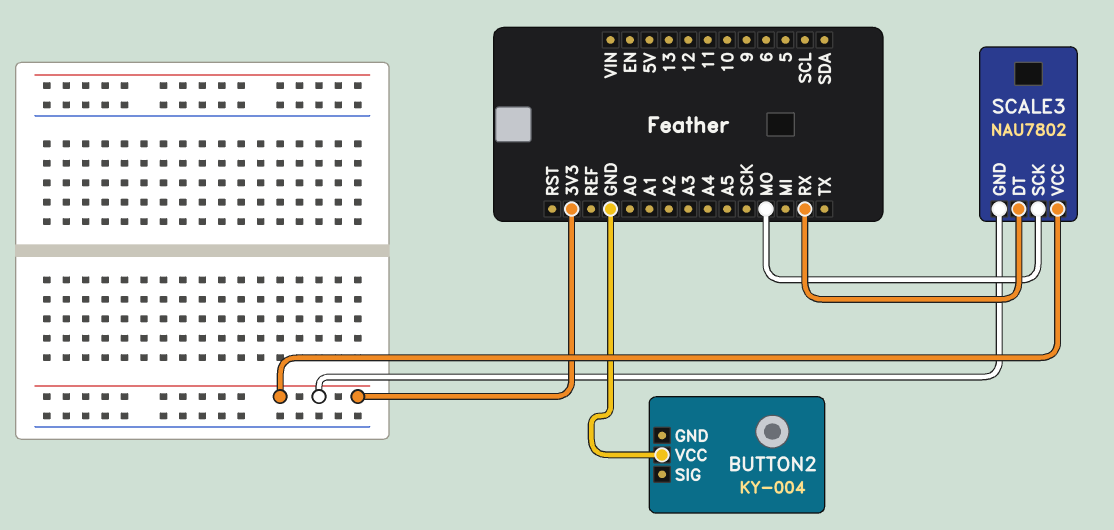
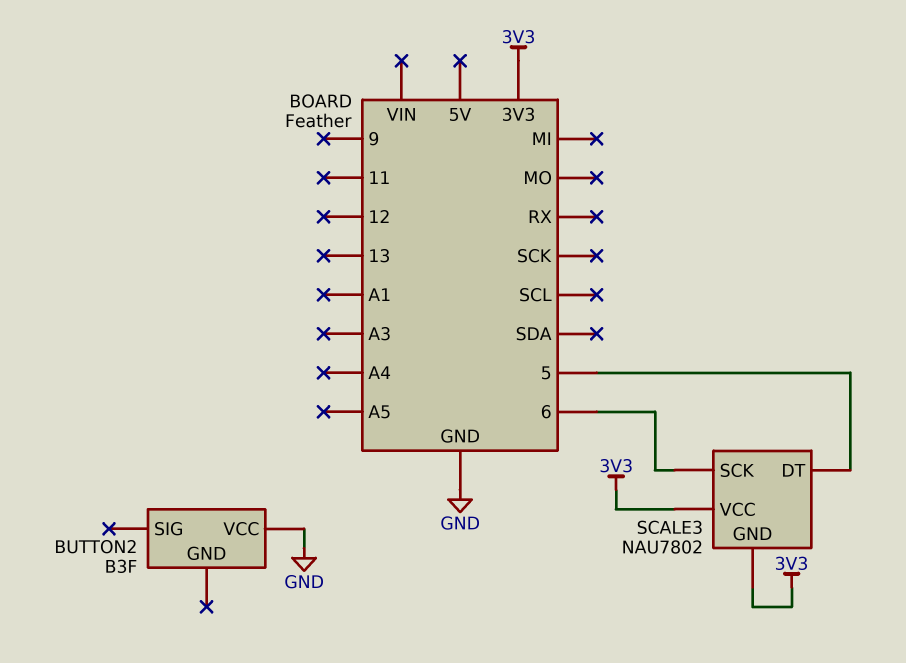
BUTTON2: KY-004 -> B3F
SCALE3 pin DT: RX -> 5
SCALE3 pin SCK: MO -> 6

